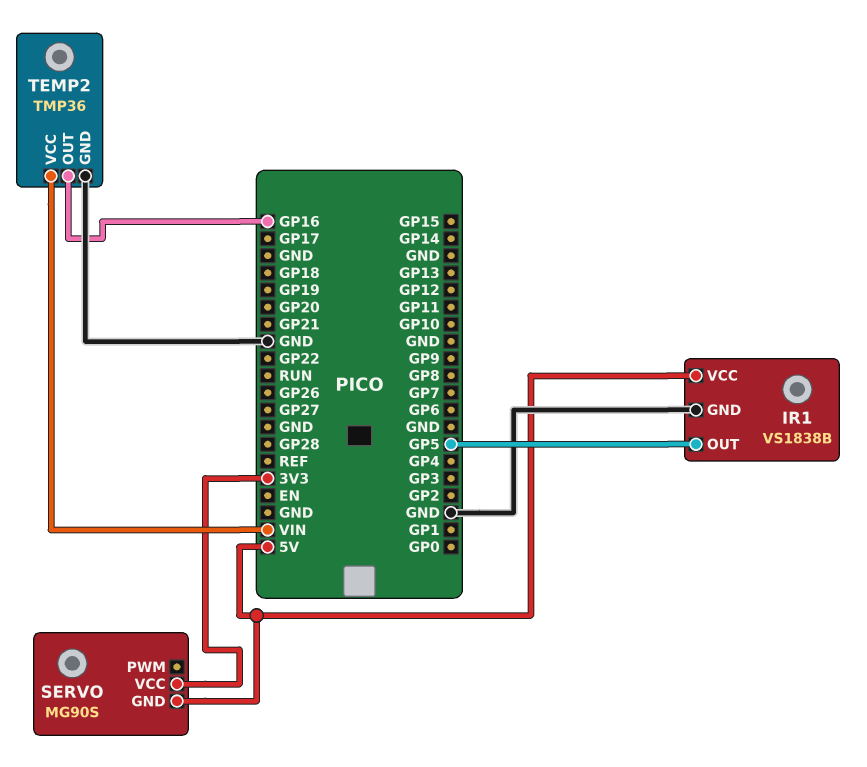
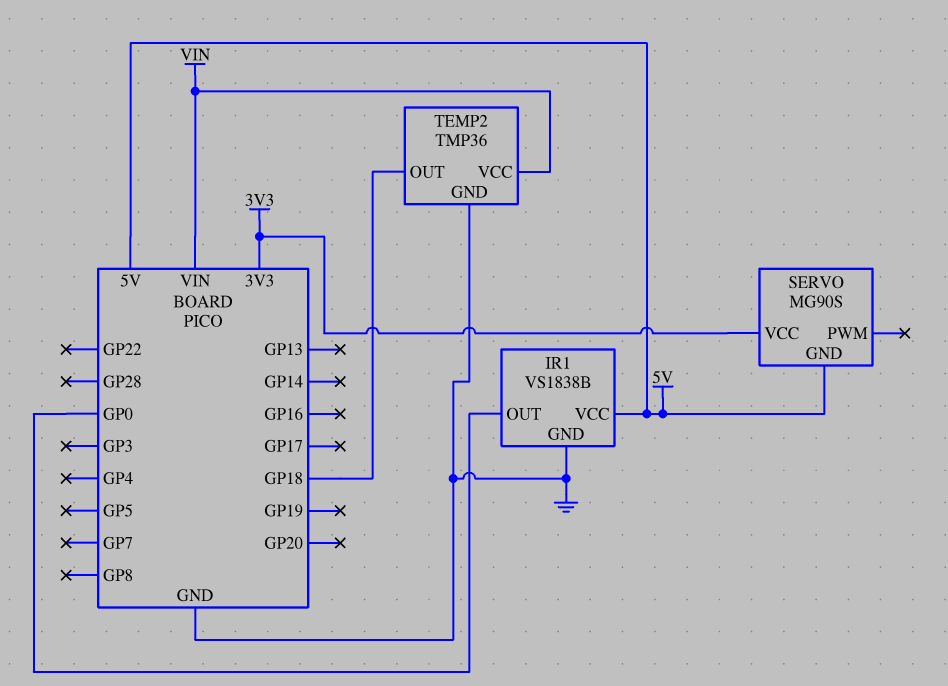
IR1 pin OUT: GP5 -> GP0
TEMP2 pin OUT: GP16 -> GP18

